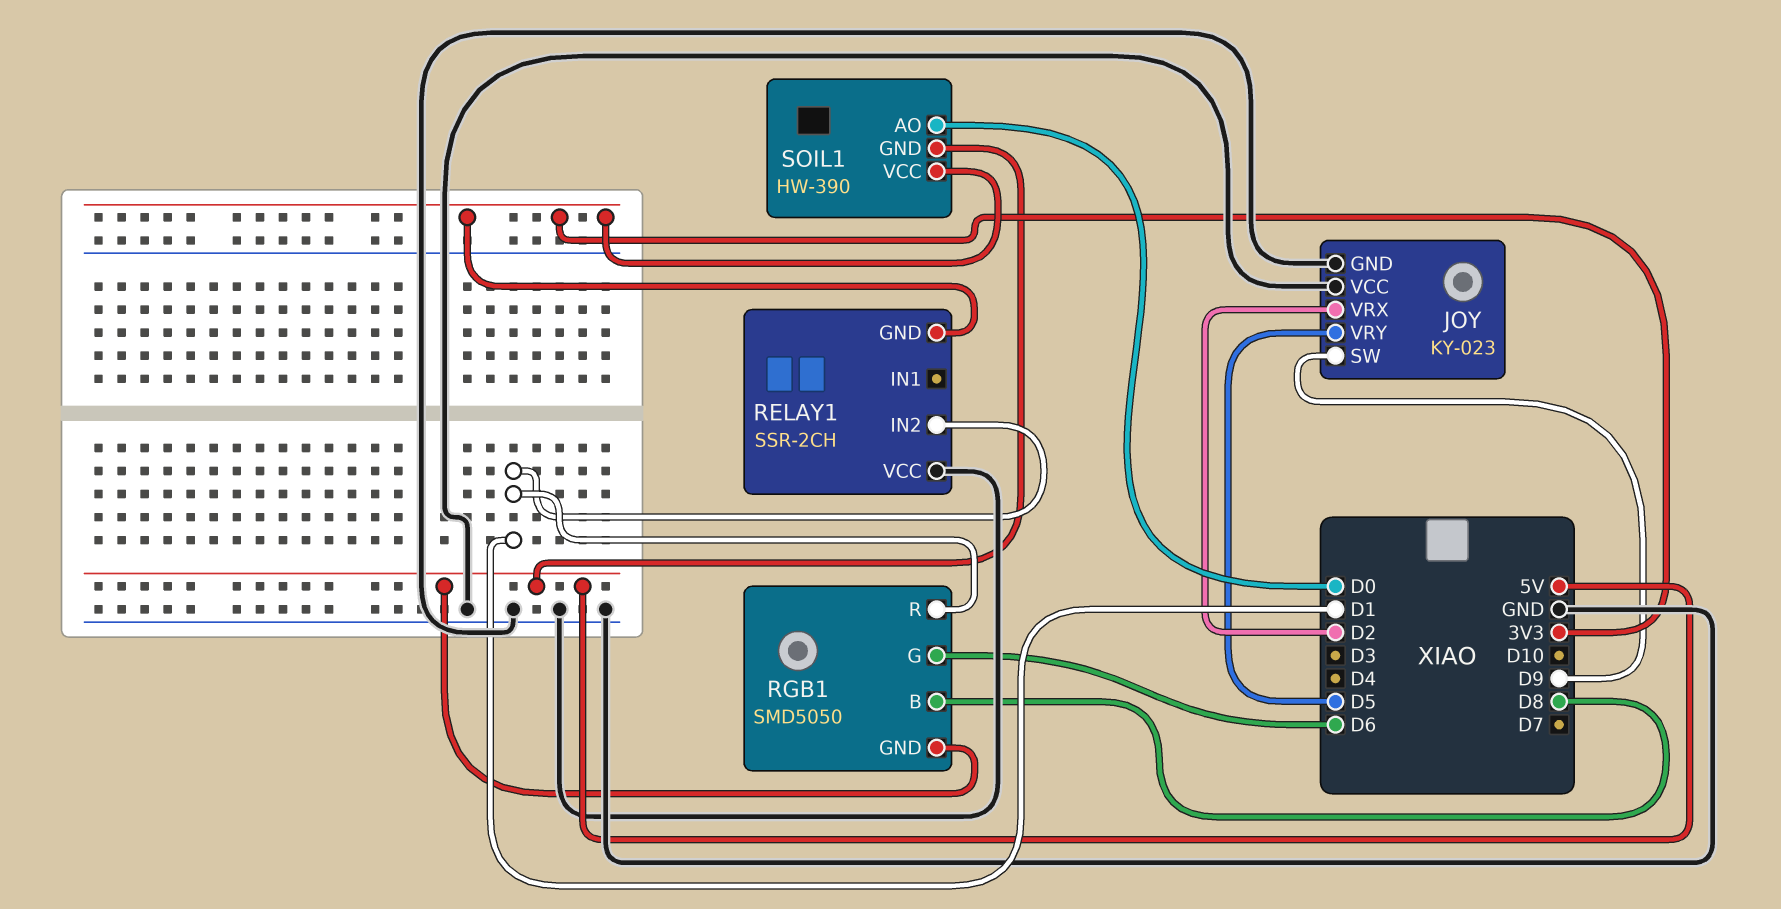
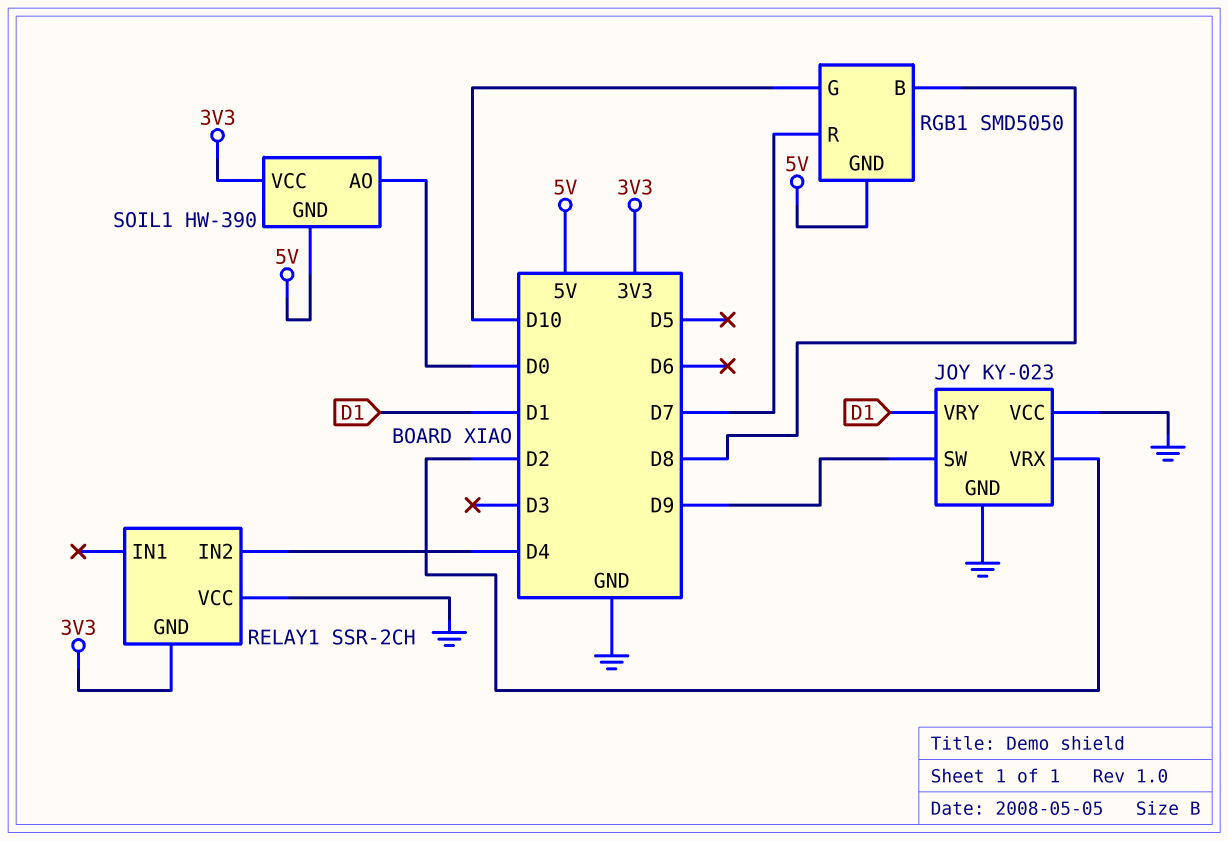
JOY pin VRY: D5 -> D1
RELAY1 pin IN2: D1 -> D4
RGB1 pin G: D6 -> D10
RGB1 pin R: D1 -> D7

